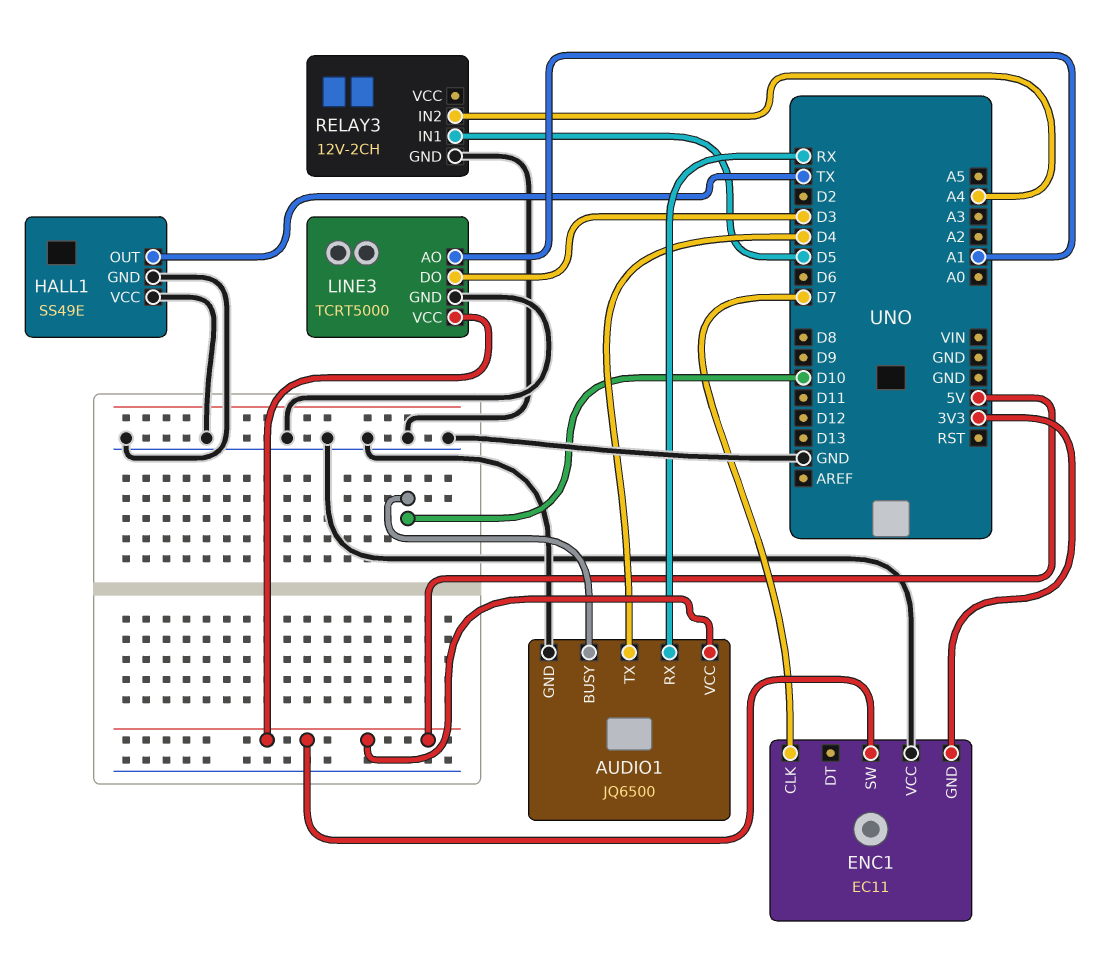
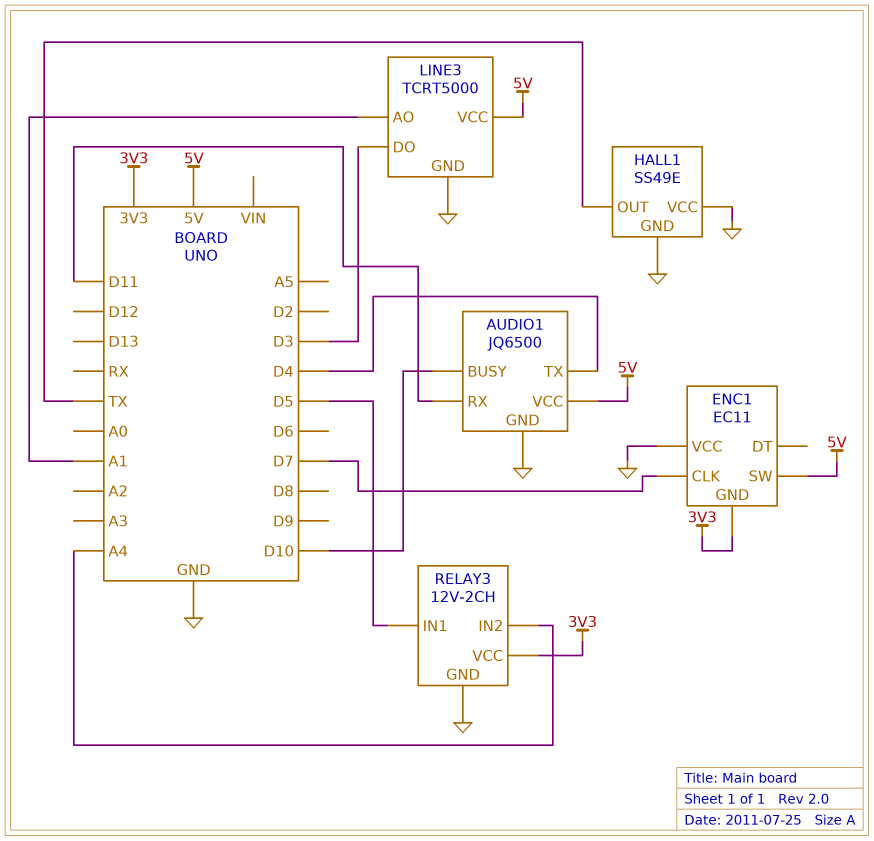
AUDIO1 pin RX: RX -> D11
RELAY3 pin VCC: none -> 3V3

